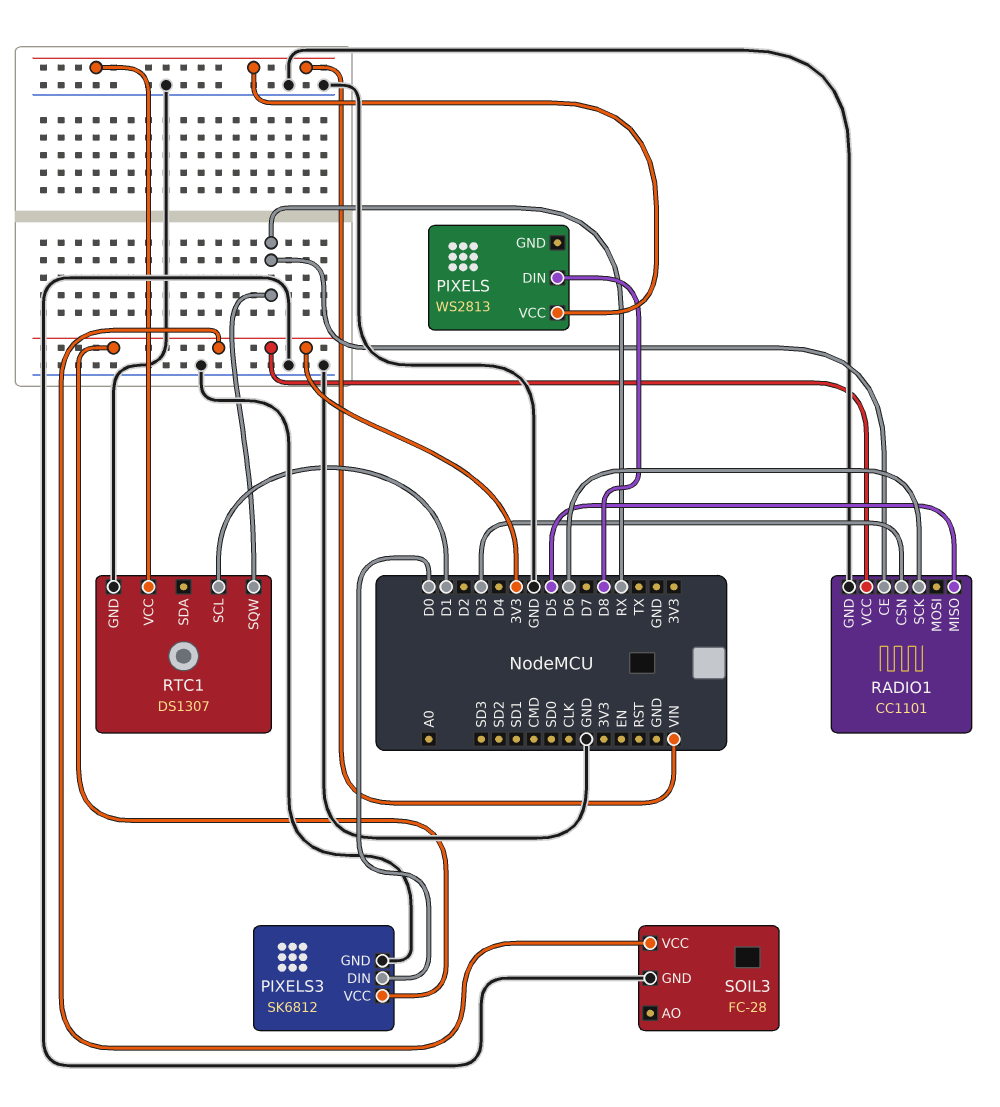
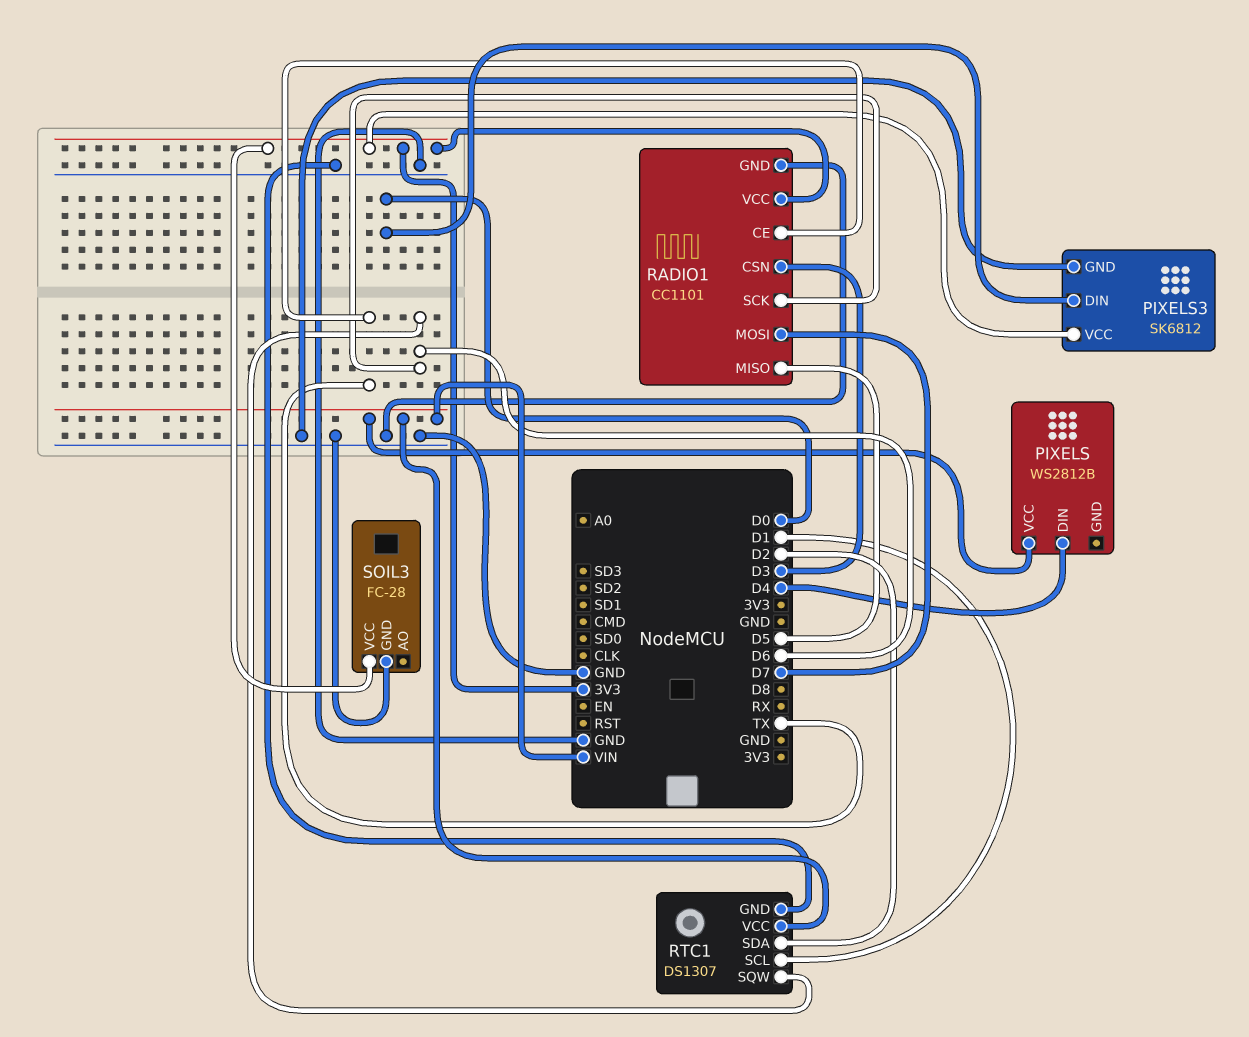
PIXELS: WS2813 -> WS2812B
PIXELS pin DIN: D8 -> D4
RADIO1 pin CE: RX -> TX
RADIO1 pin MOSI: none -> D7
RTC1 pin SDA: none -> D2
RTC1 pin SQW: RX -> D6

